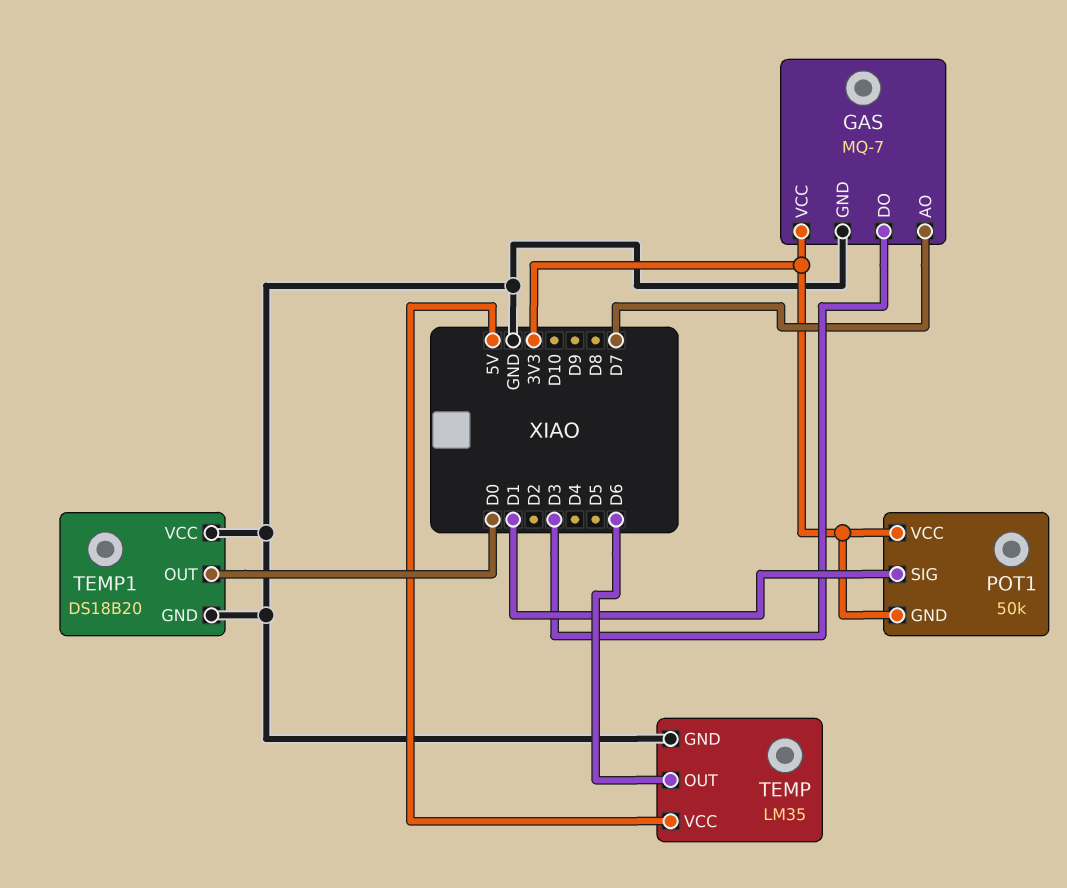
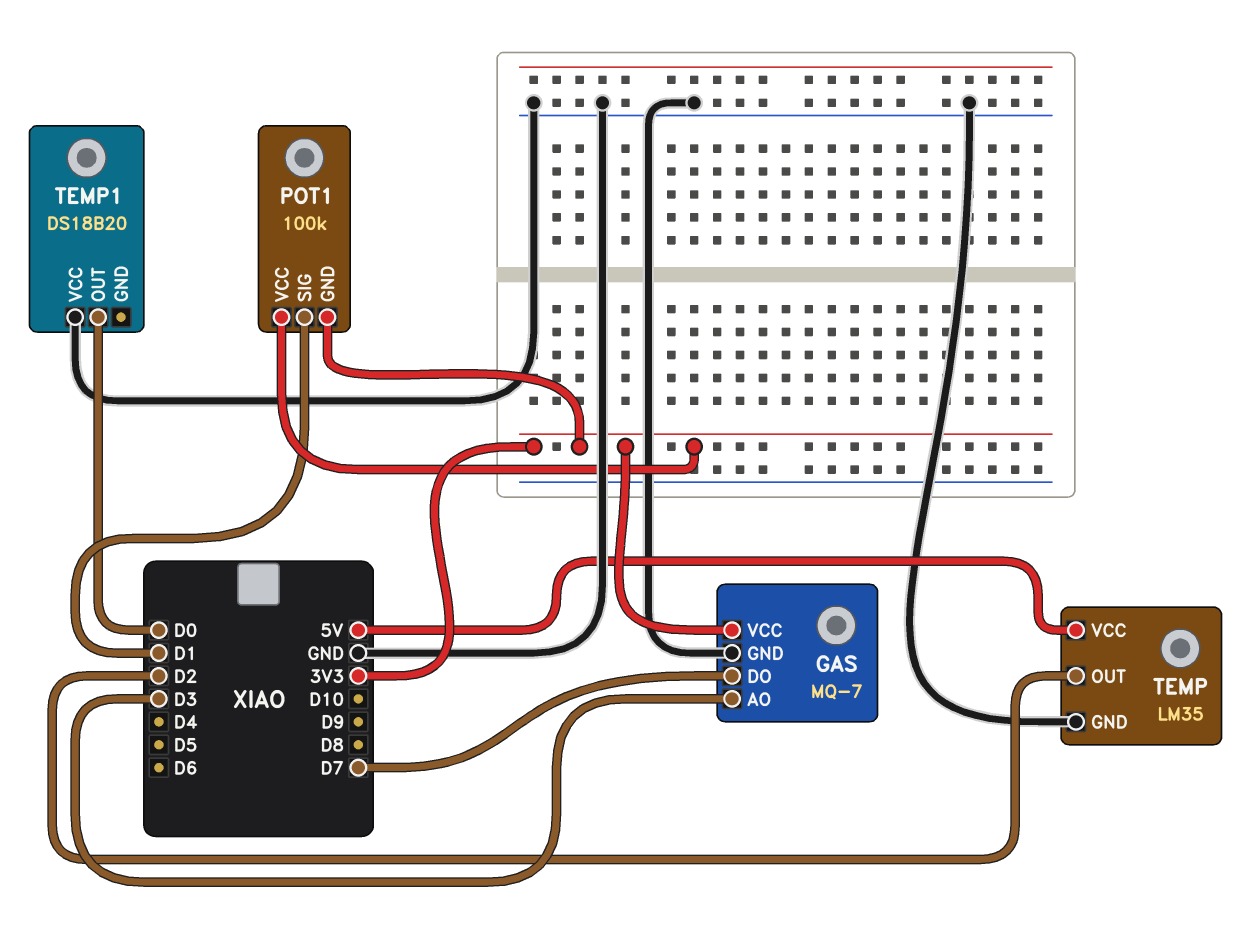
GAS pin AO: D7 -> D3
GAS pin DO: D3 -> D7
POT1: 50k -> 100k
TEMP pin OUT: D6 -> D2
TEMP1 pin GND: GND -> none

